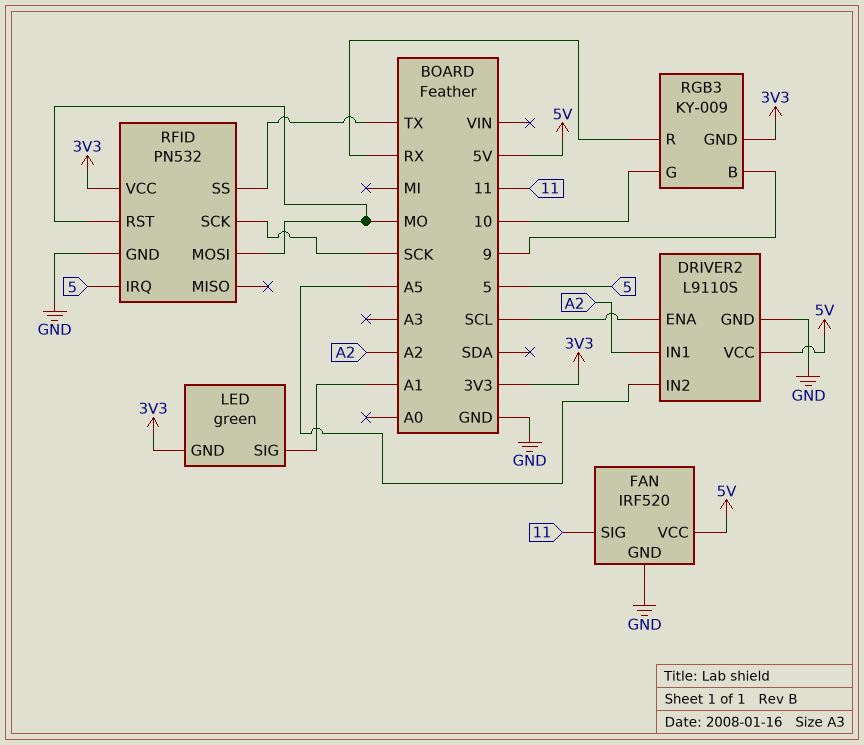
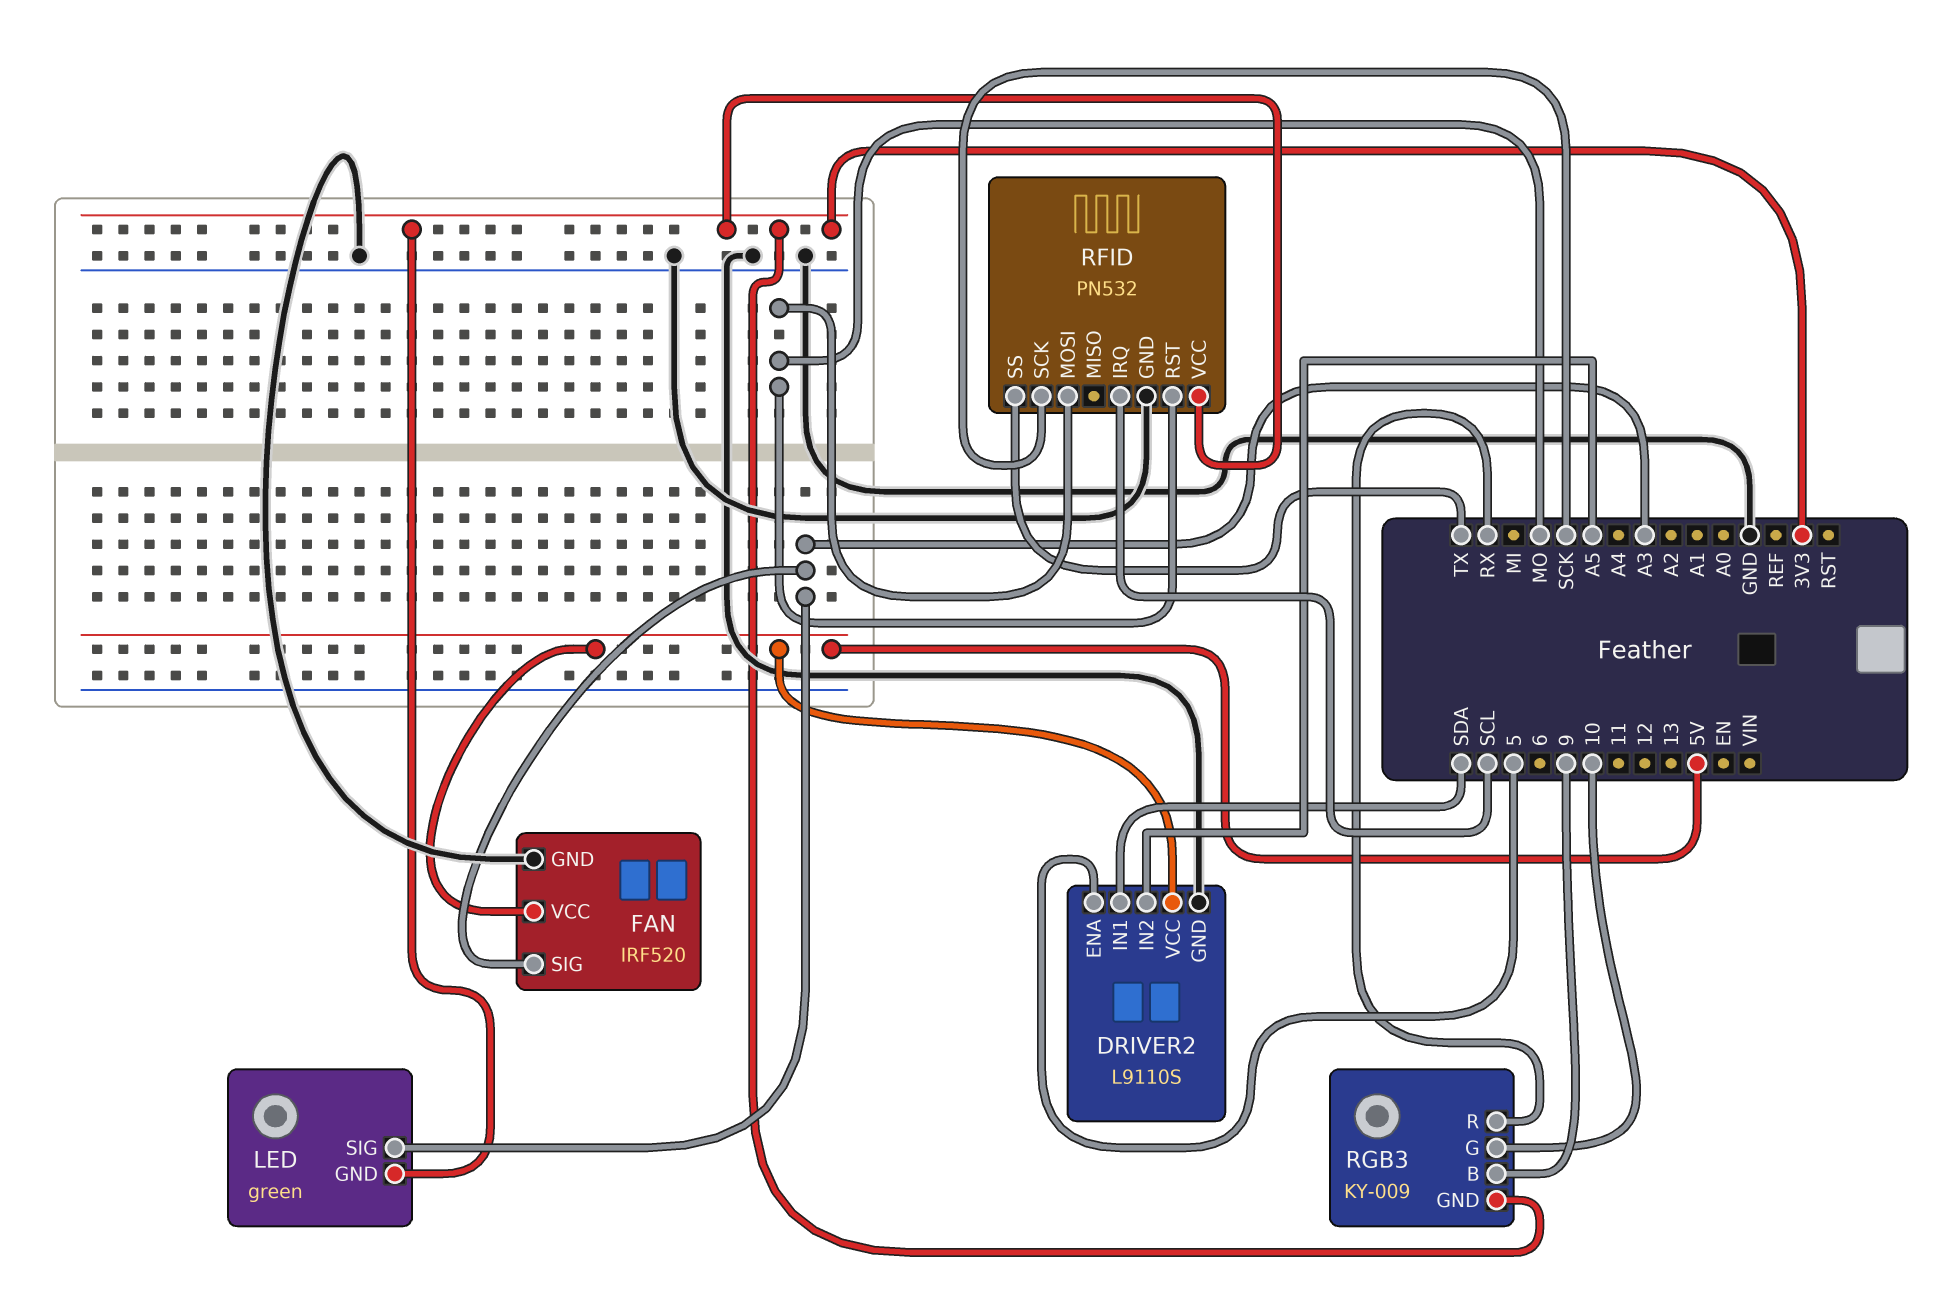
DRIVER2 pin ENA: SCL -> 5
DRIVER2 pin IN1: A2 -> SDA
FAN pin SIG: 11 -> A3
LED pin SIG: A1 -> A3
RFID pin IRQ: 5 -> SCL

